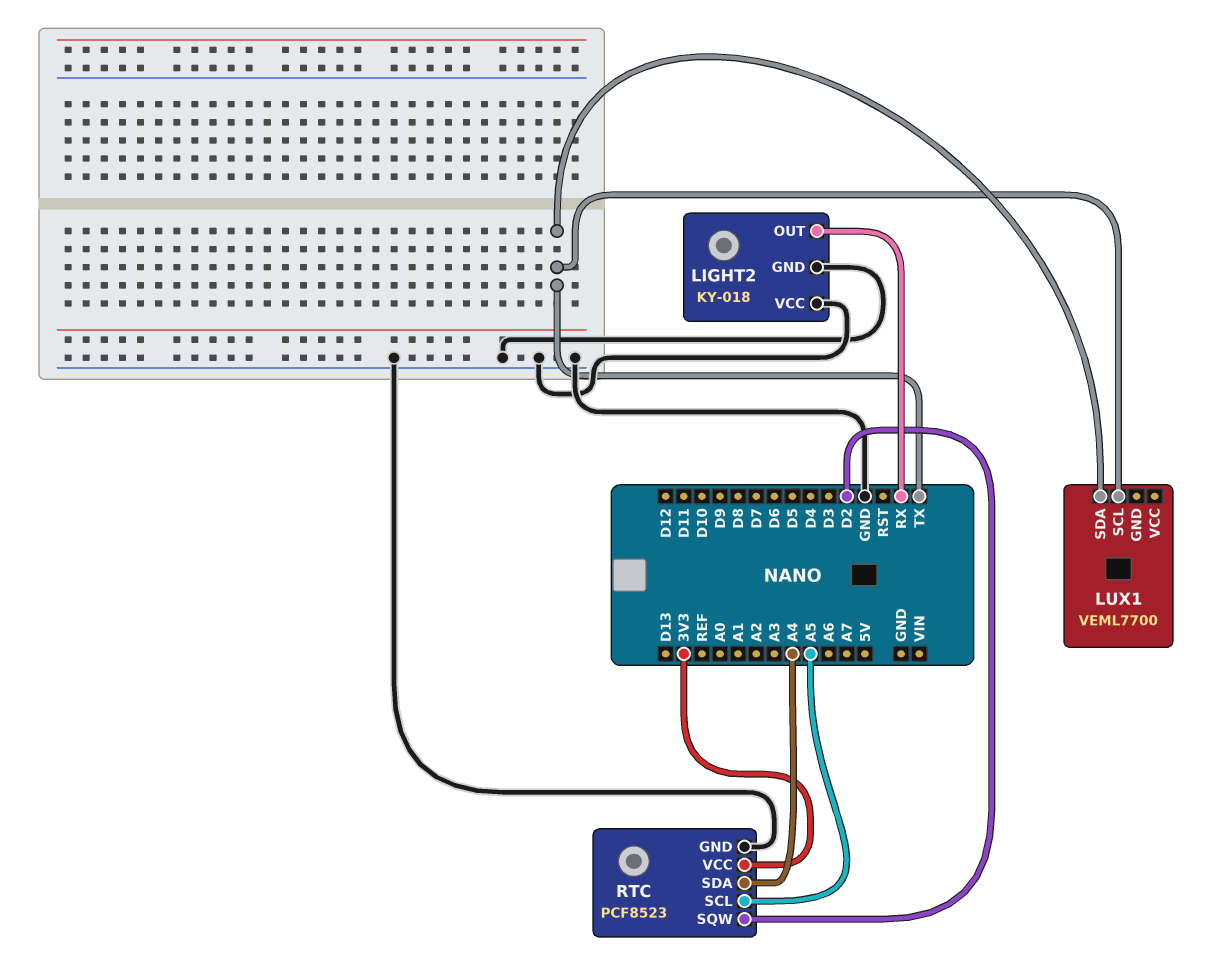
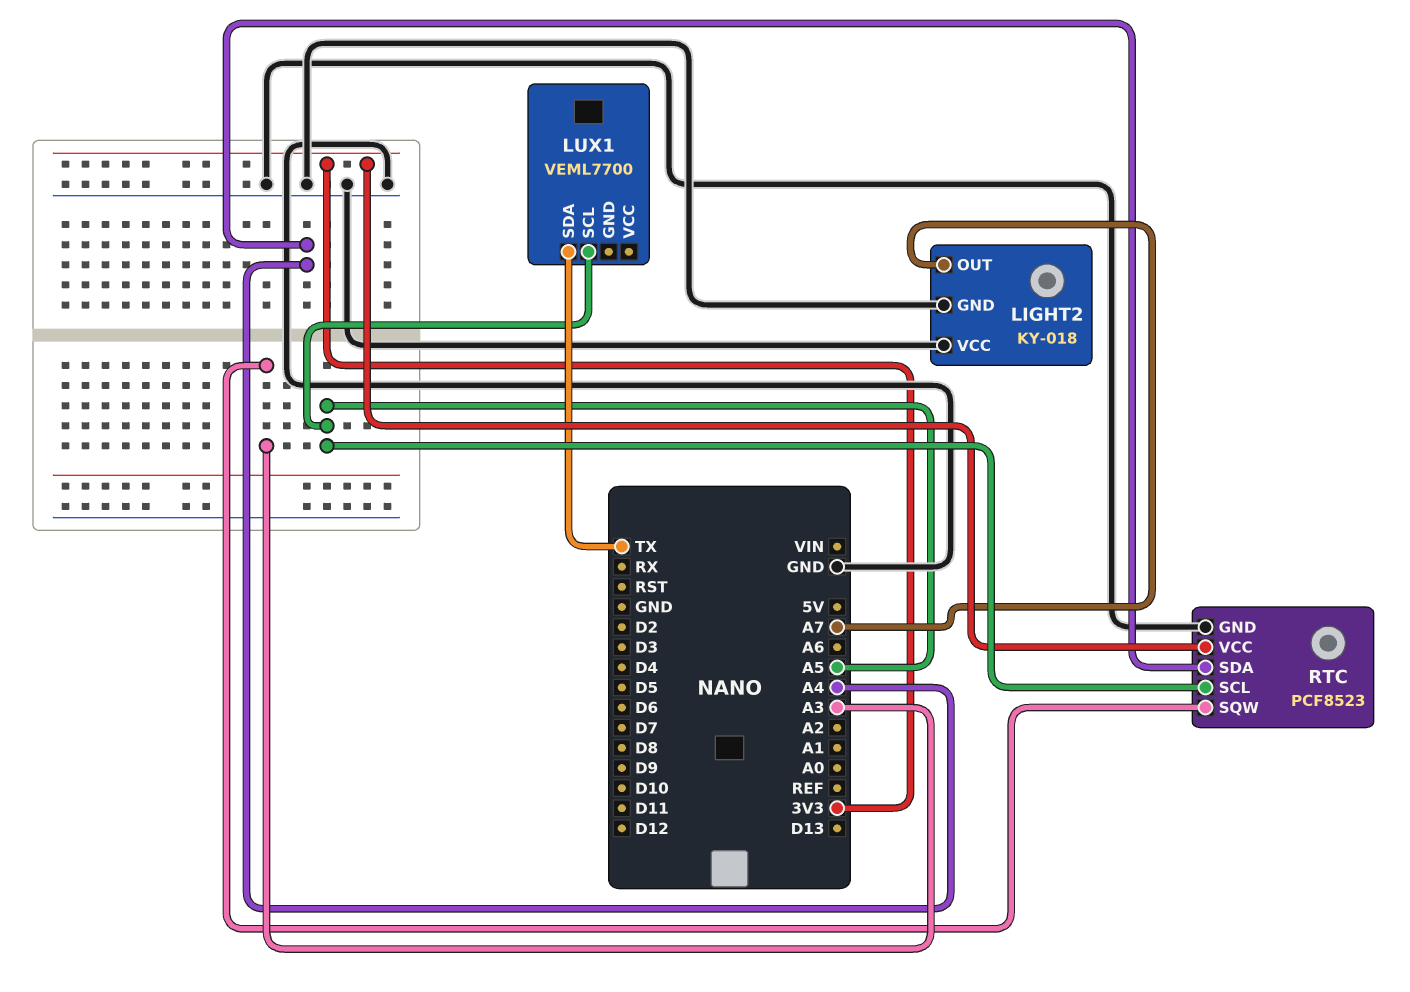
LIGHT2 pin OUT: RX -> A7
LUX1 pin SCL: TX -> A5
RTC pin SQW: D2 -> A3

